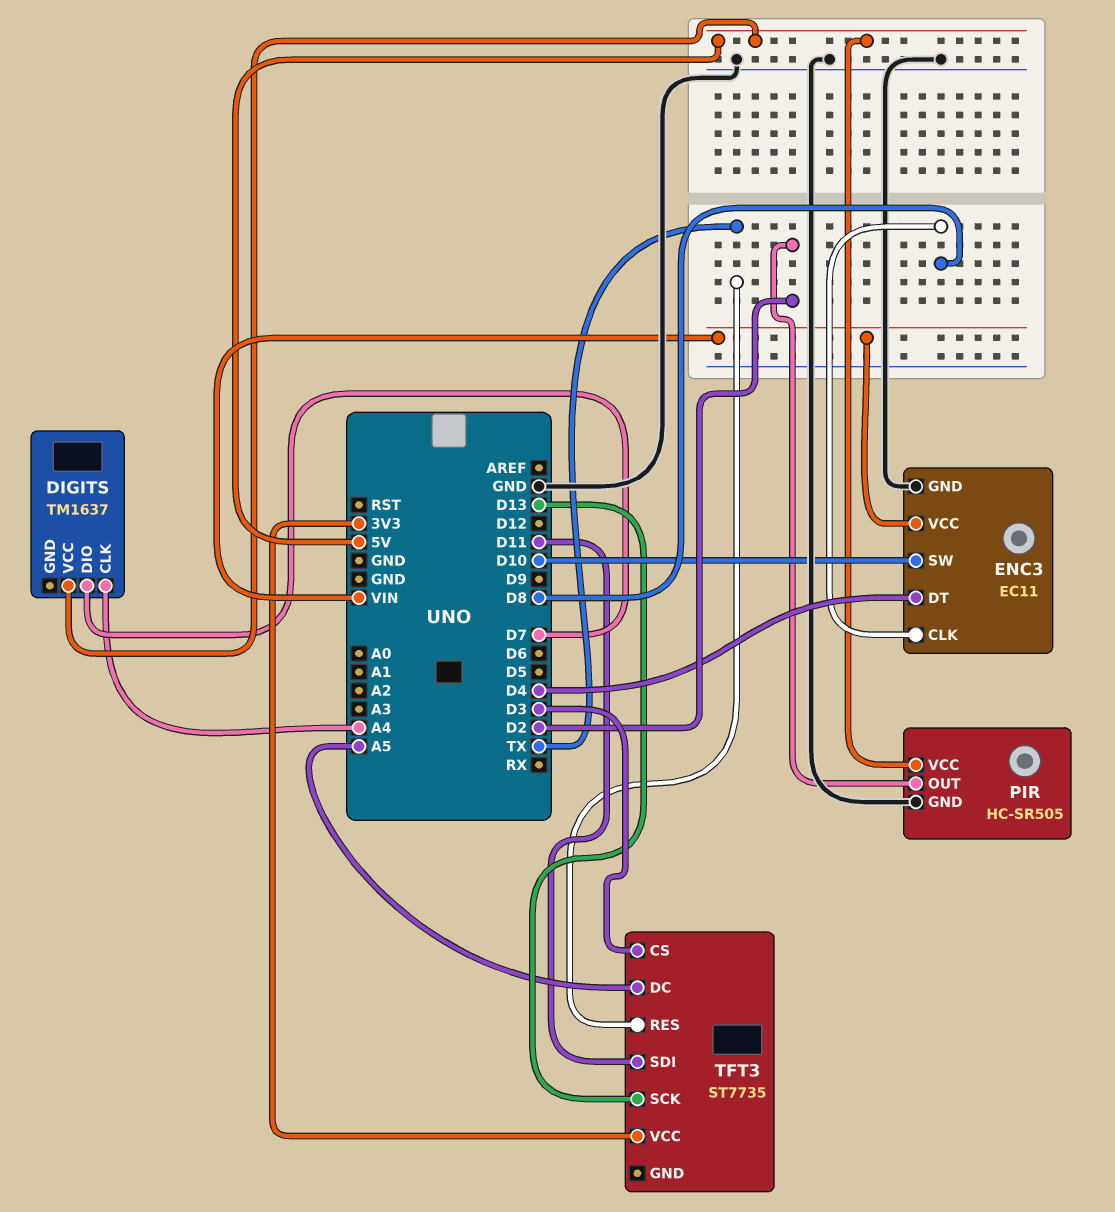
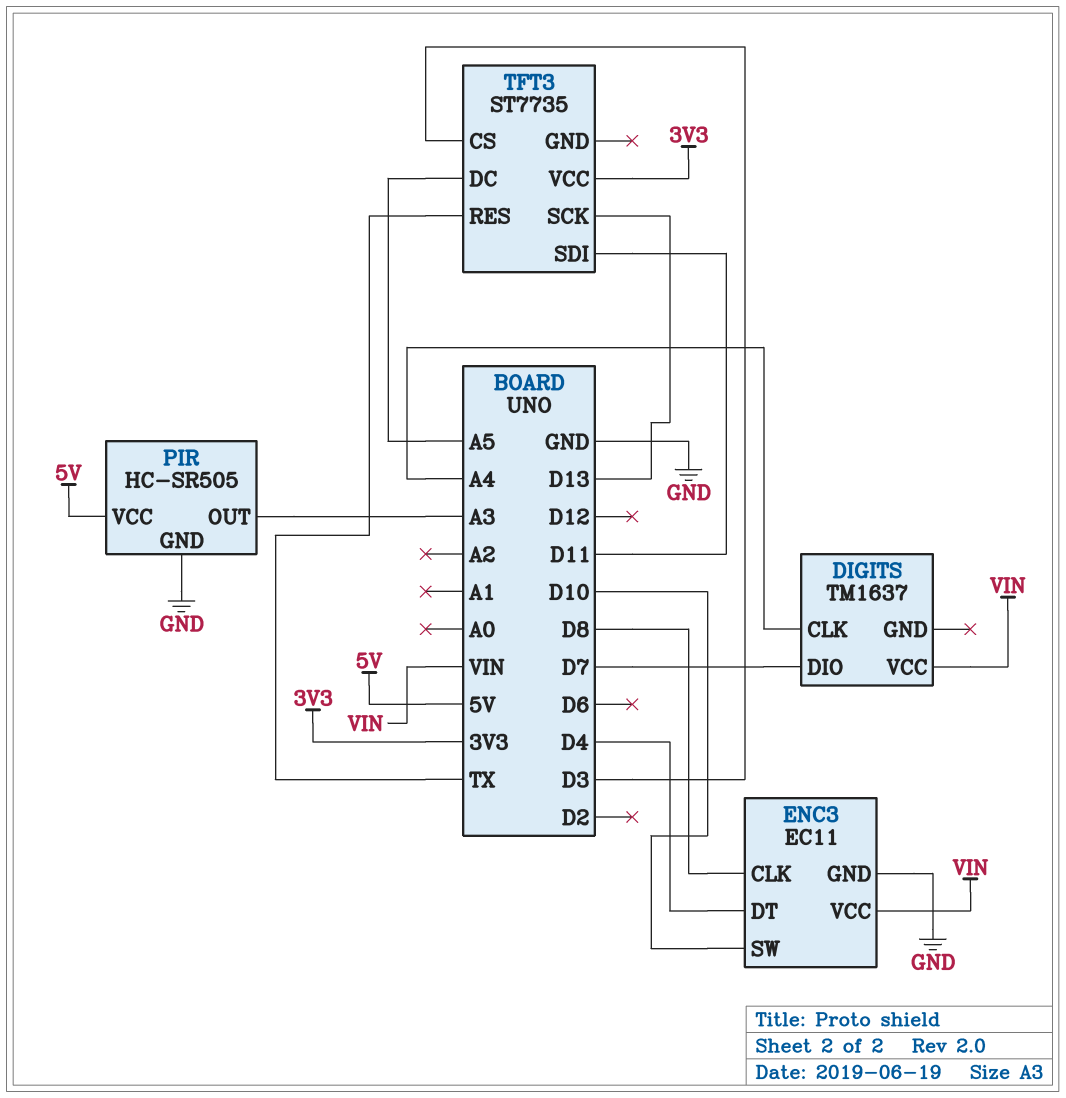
DIGITS pin VCC: 5V -> VIN
PIR pin OUT: D2 -> A3

